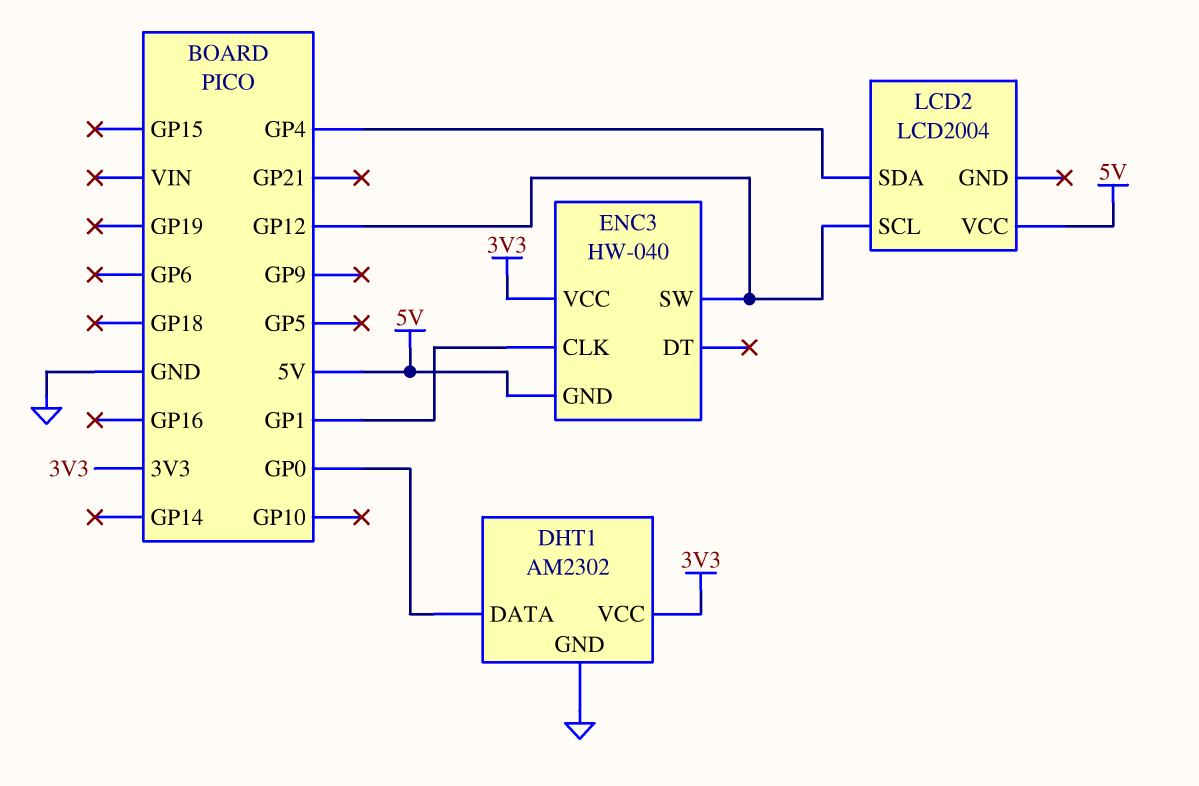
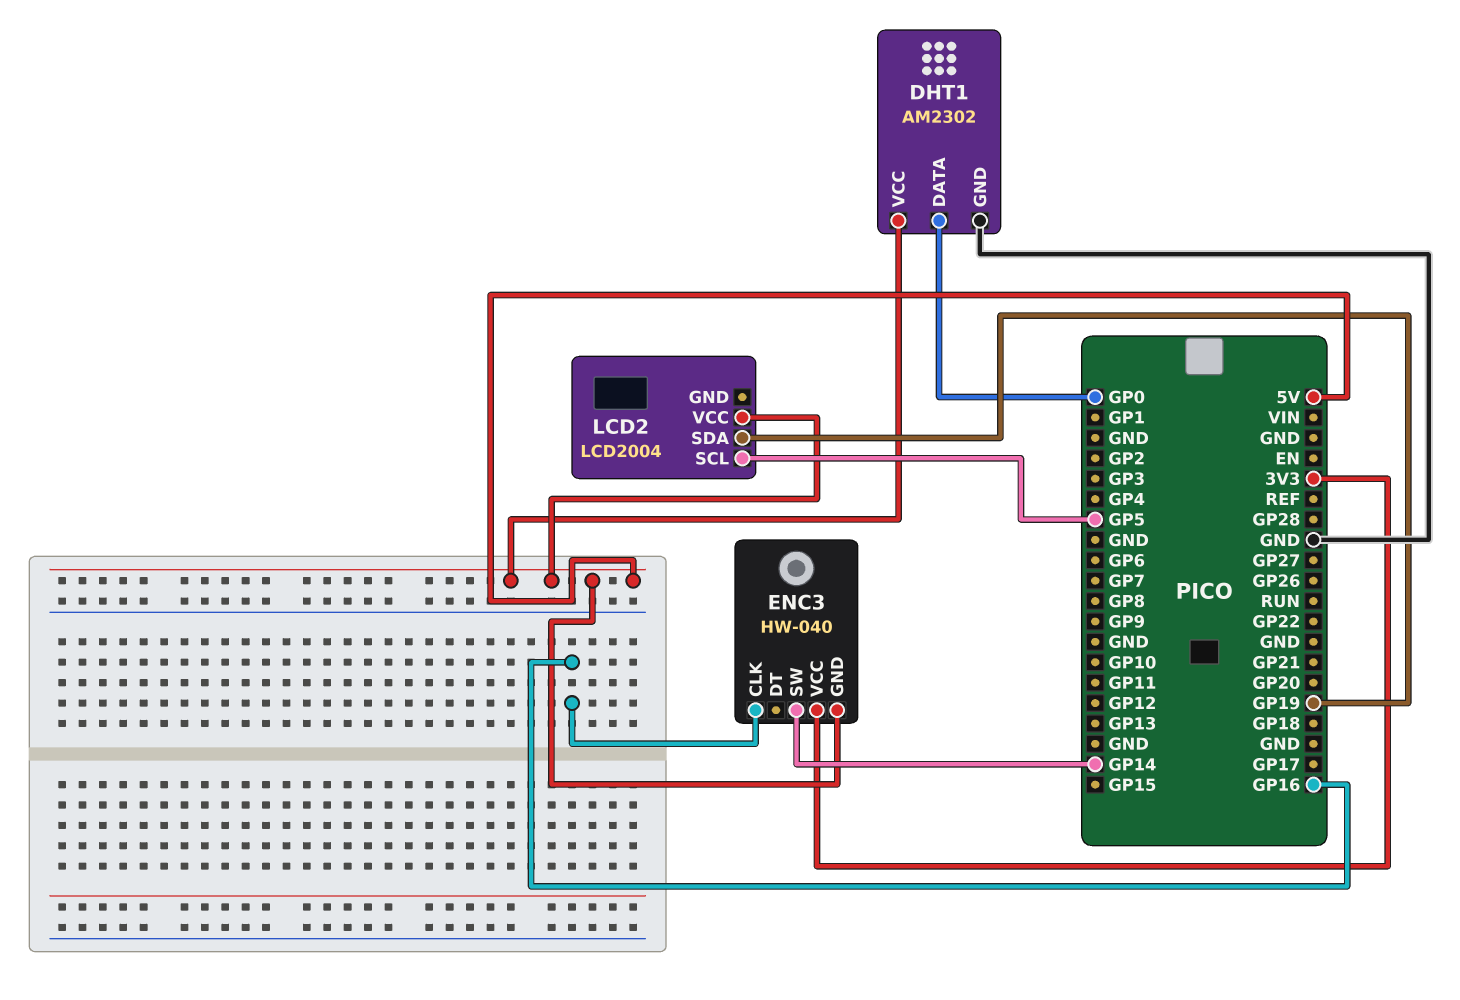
DHT1 pin VCC: 3V3 -> 5V
ENC3 pin CLK: GP1 -> GP16
ENC3 pin SW: GP12 -> GP14
LCD2 pin SCL: GP12 -> GP5
LCD2 pin SDA: GP4 -> GP19

